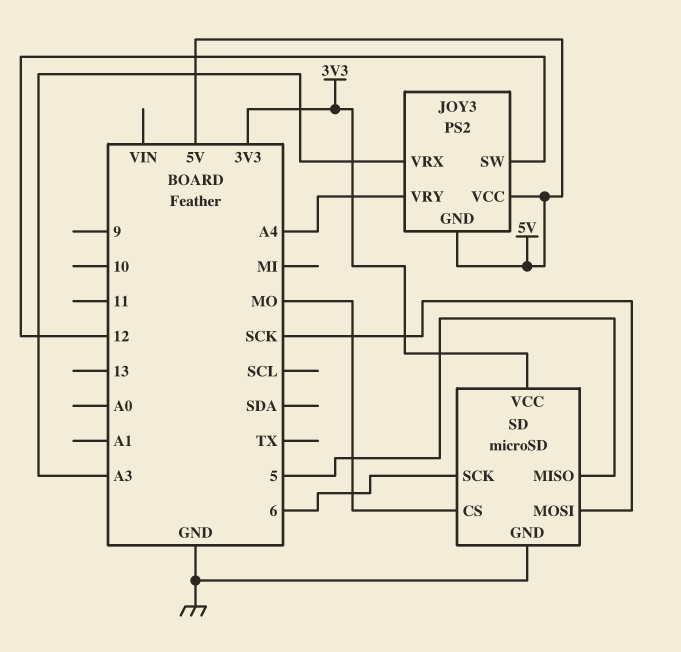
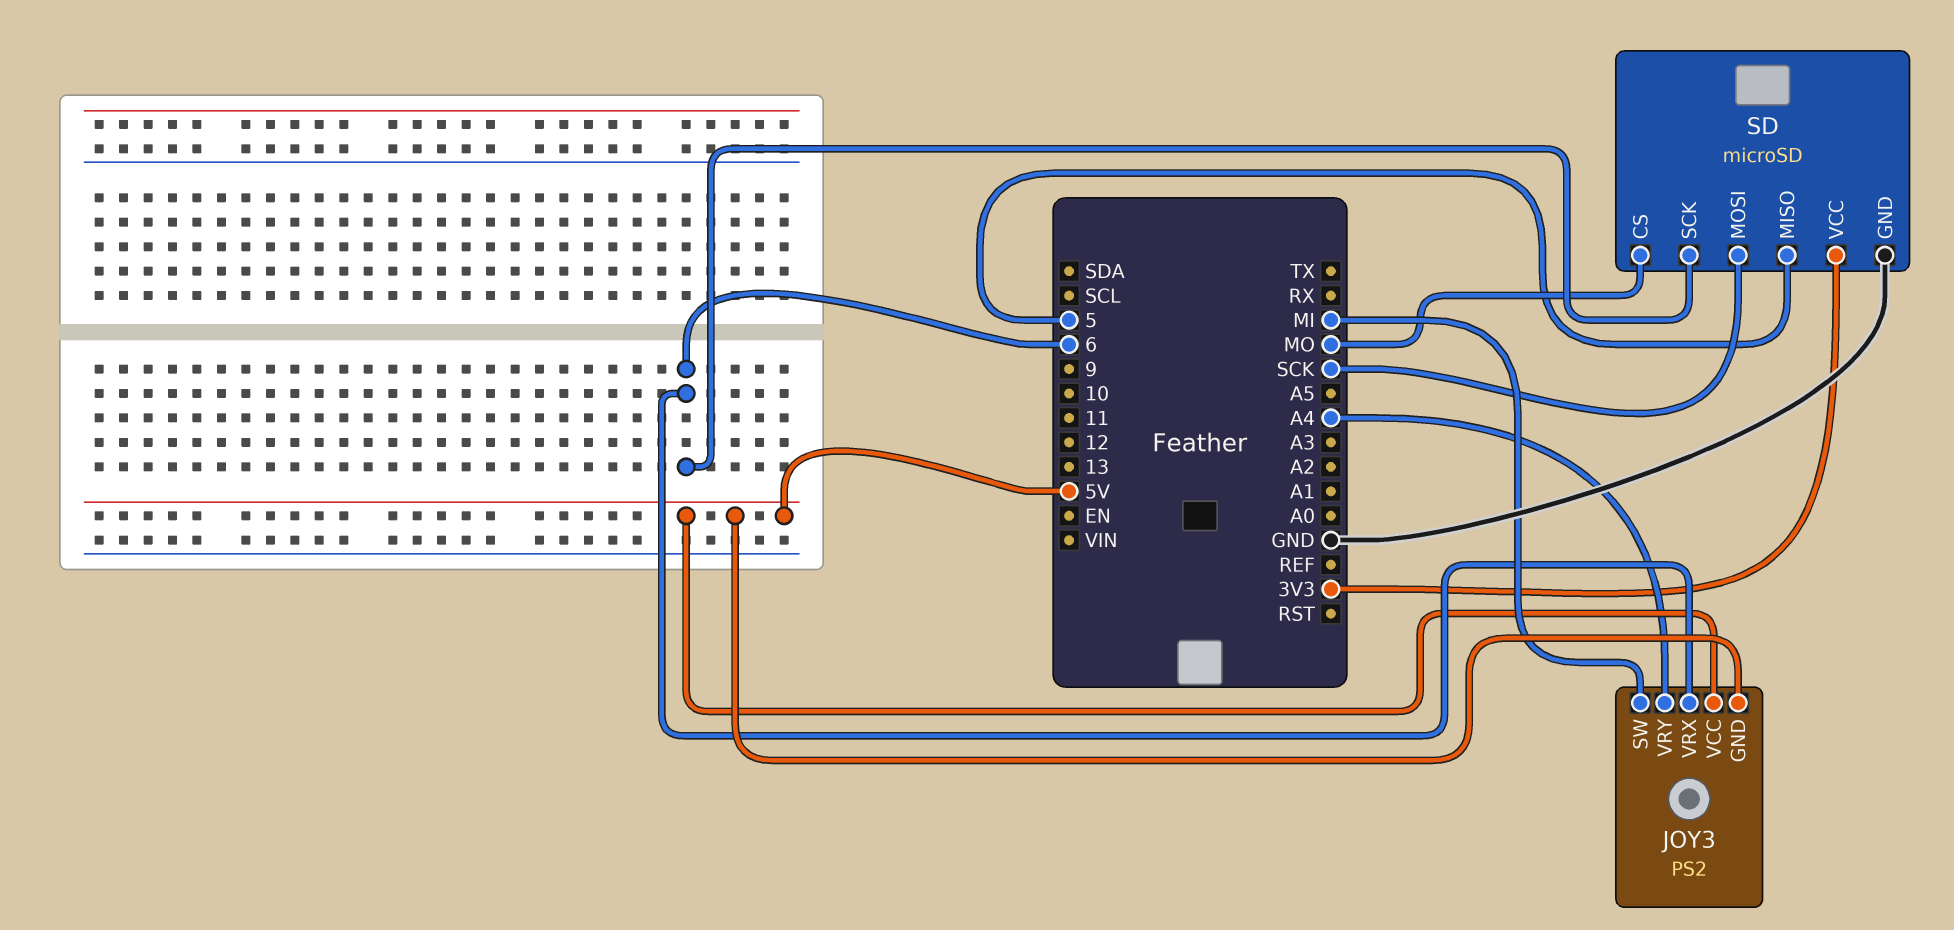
JOY3 pin SW: 12 -> MI
JOY3 pin VRX: A3 -> 6

